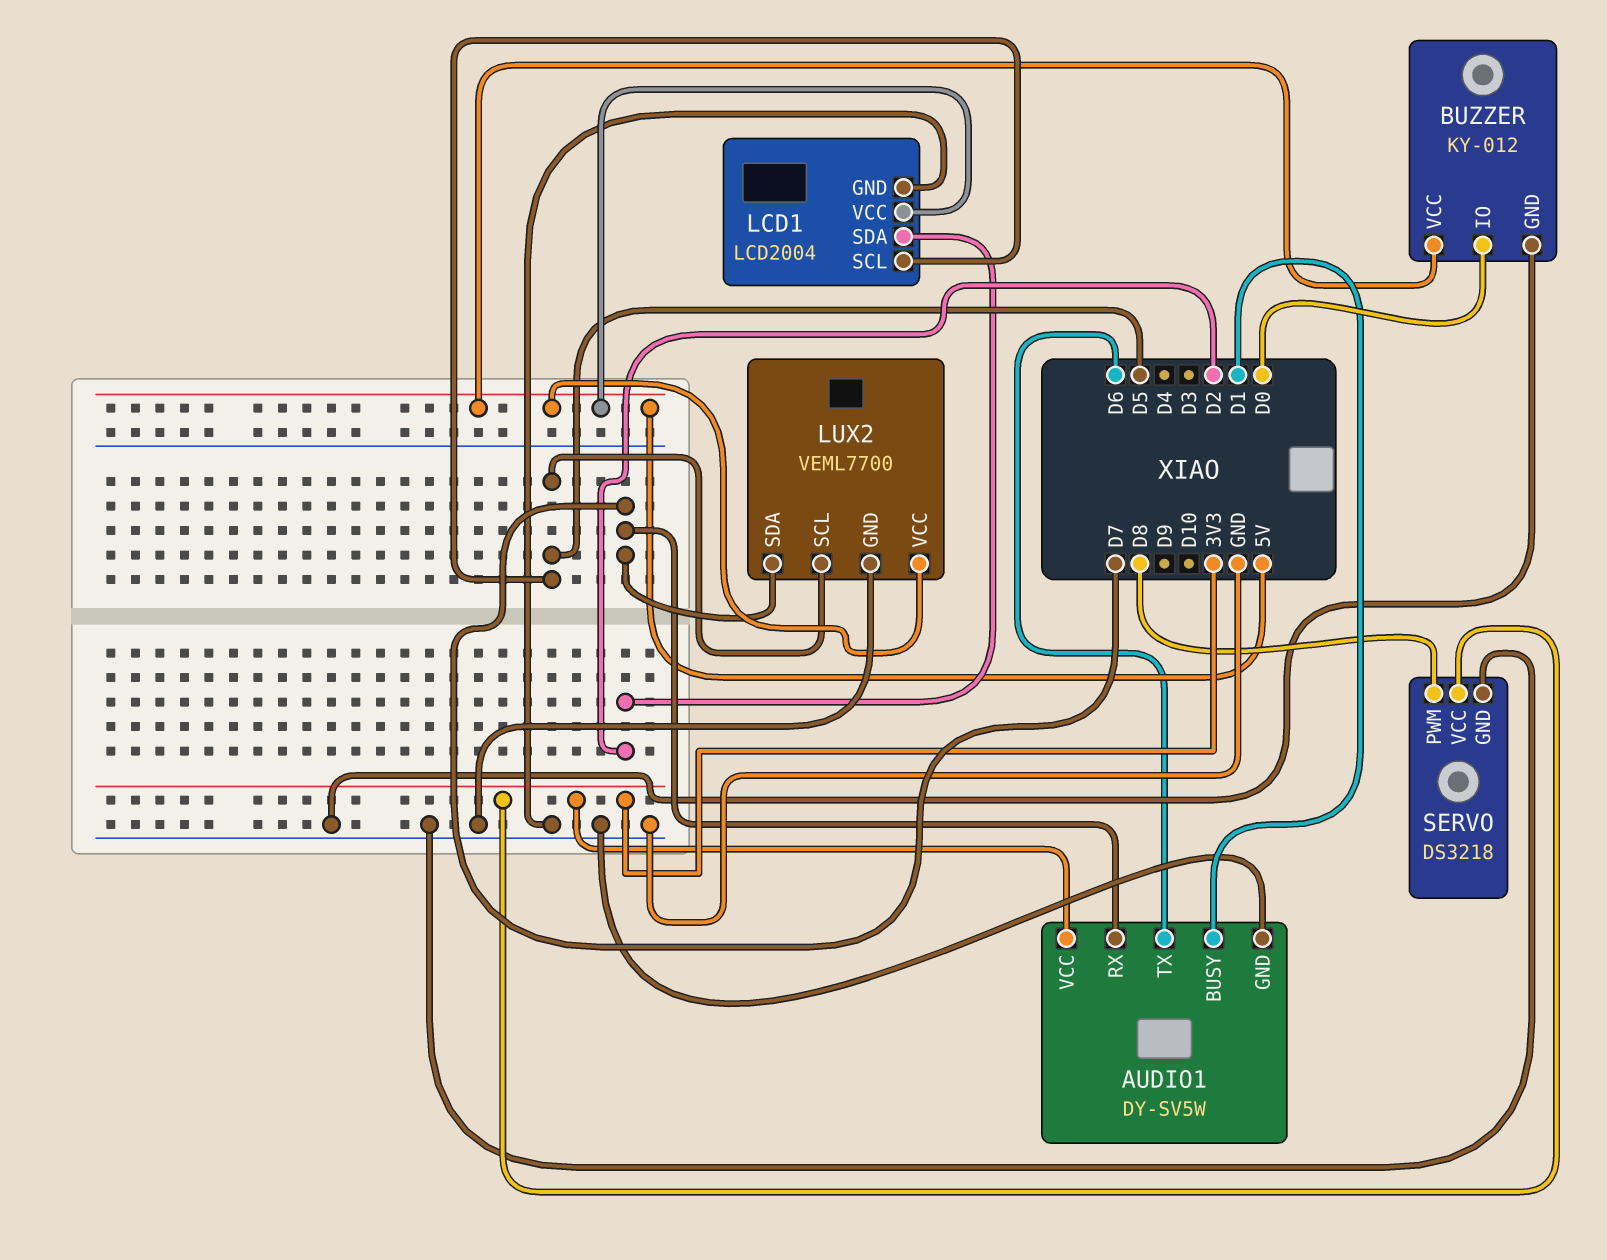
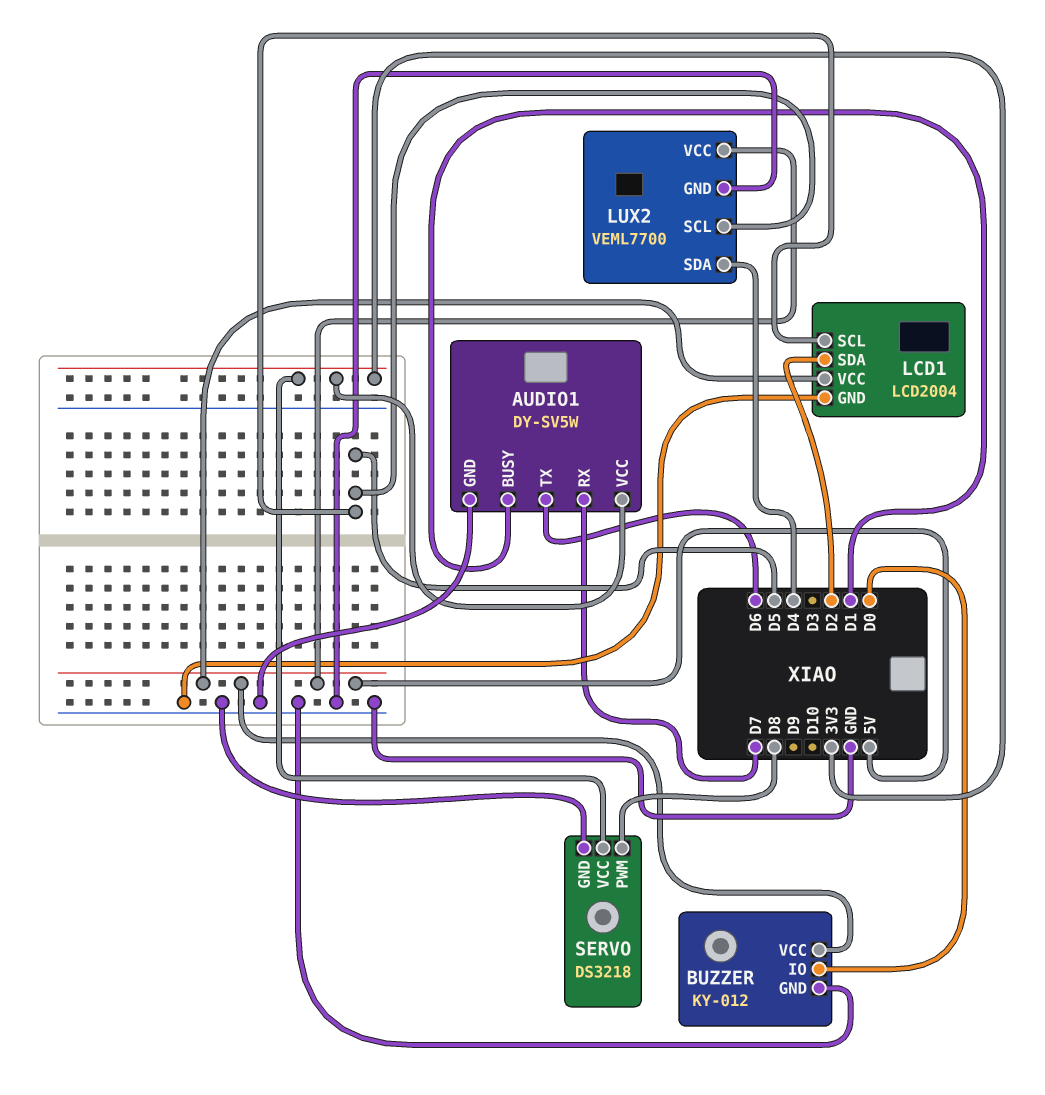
LUX2 pin SDA: D7 -> D4

